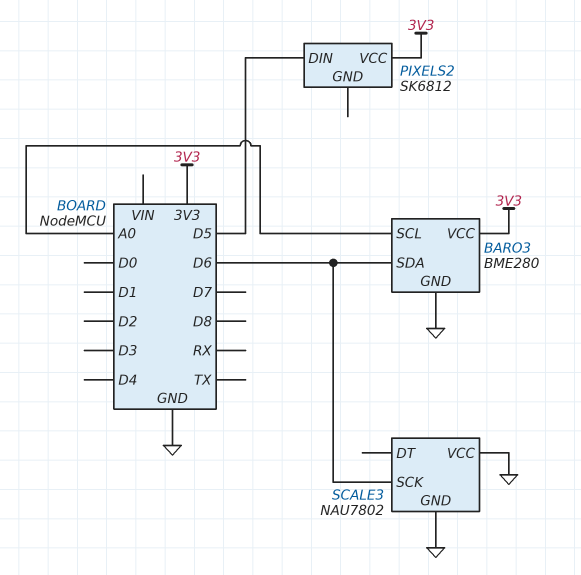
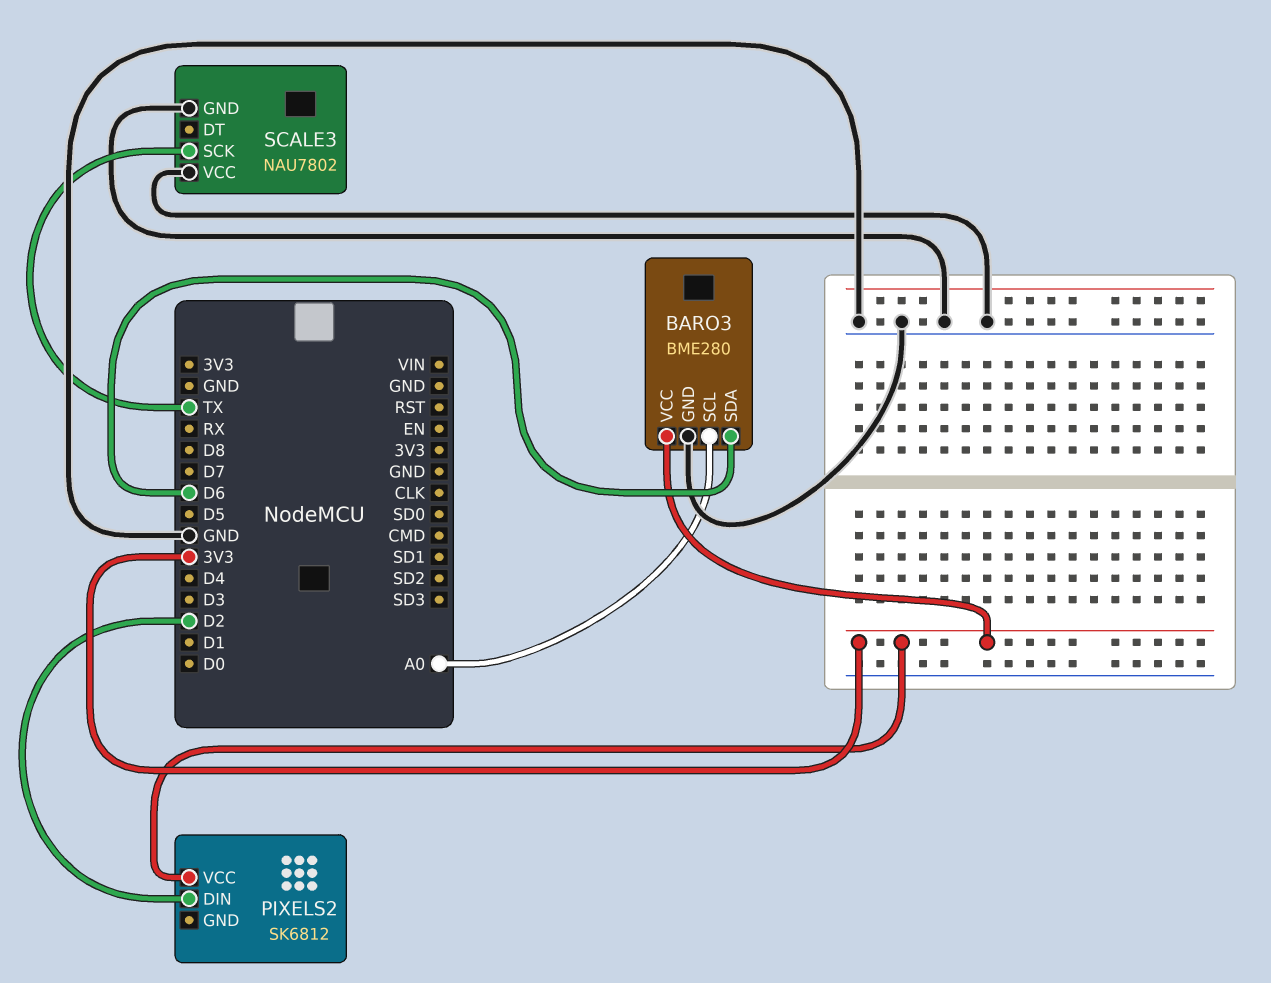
PIXELS2 pin DIN: D5 -> D2
SCALE3 pin SCK: D6 -> TX

